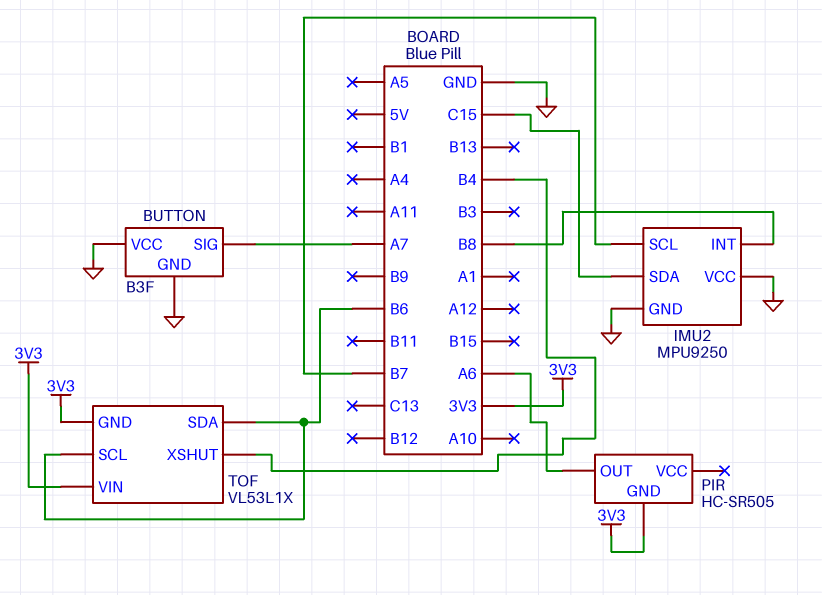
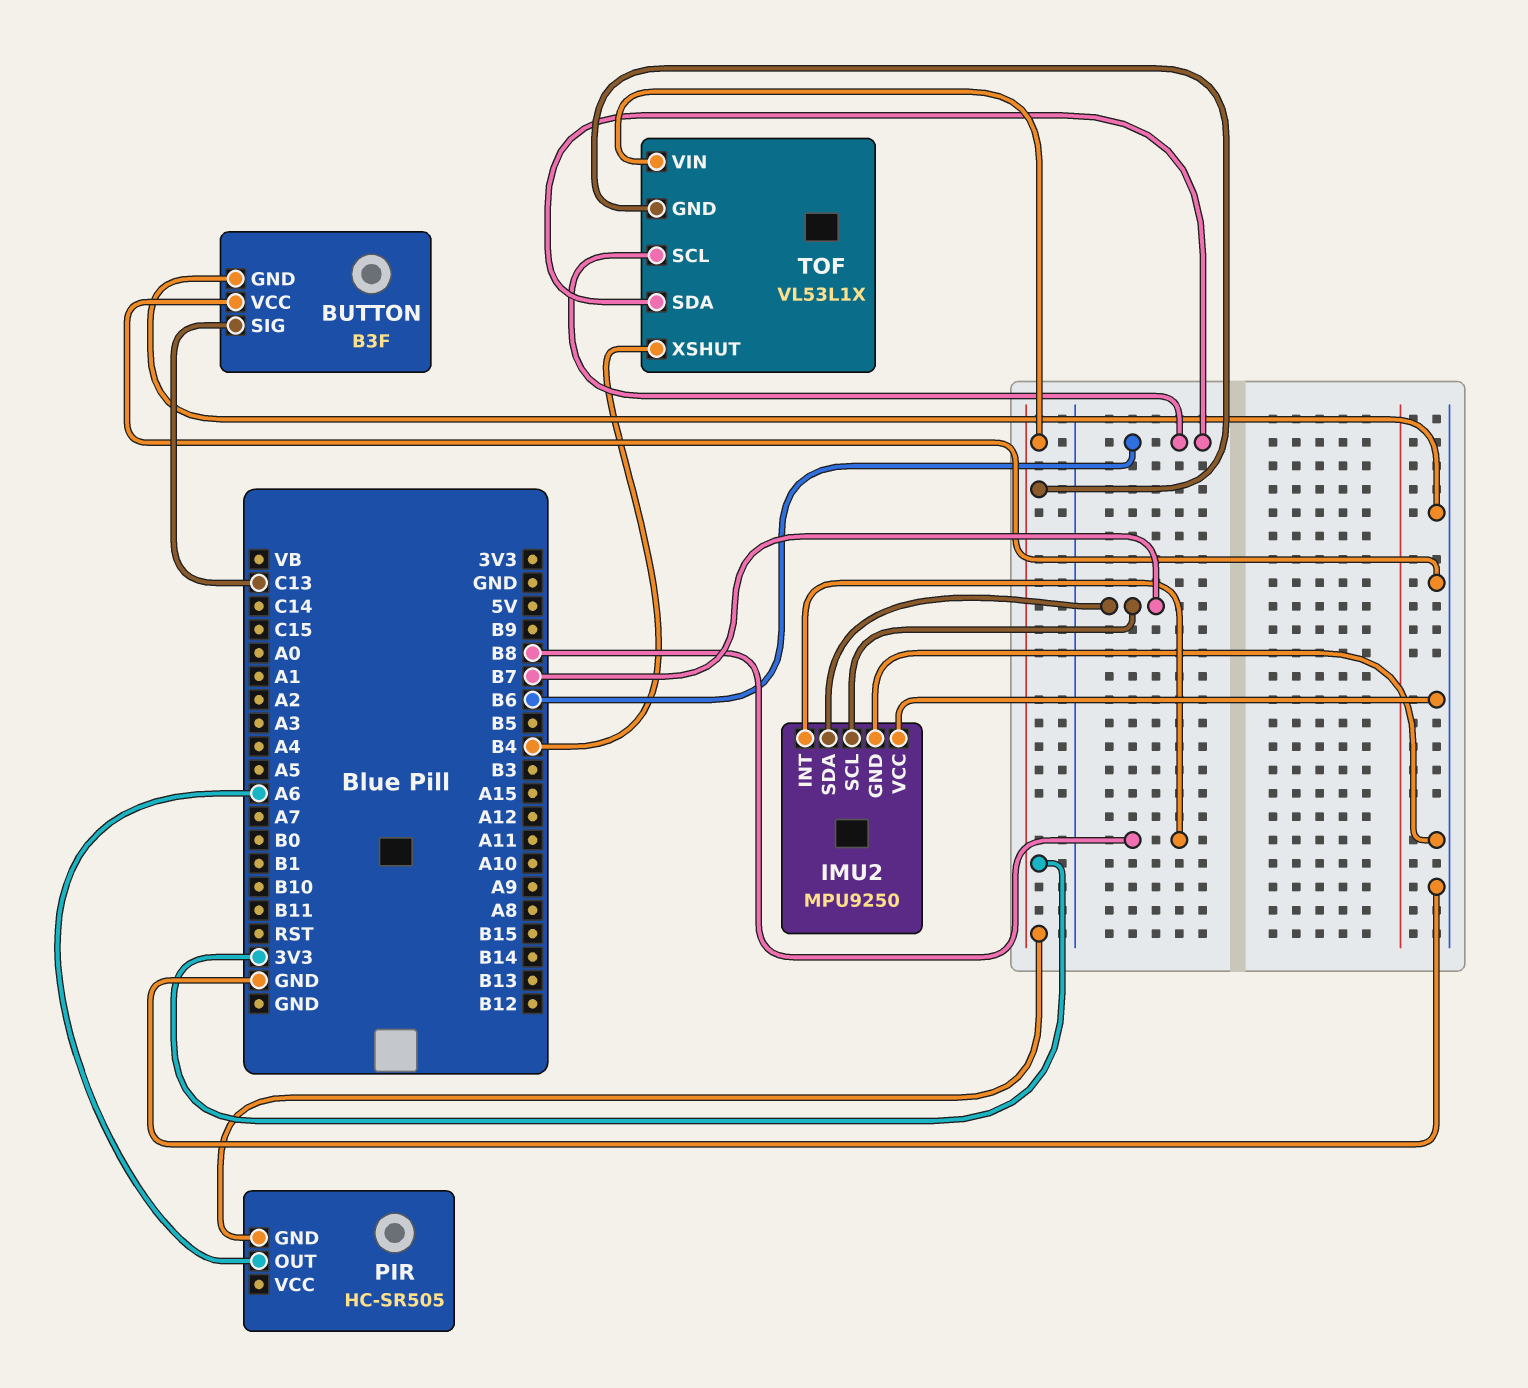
BUTTON pin SIG: A7 -> C13
IMU2 pin SDA: C15 -> B7

